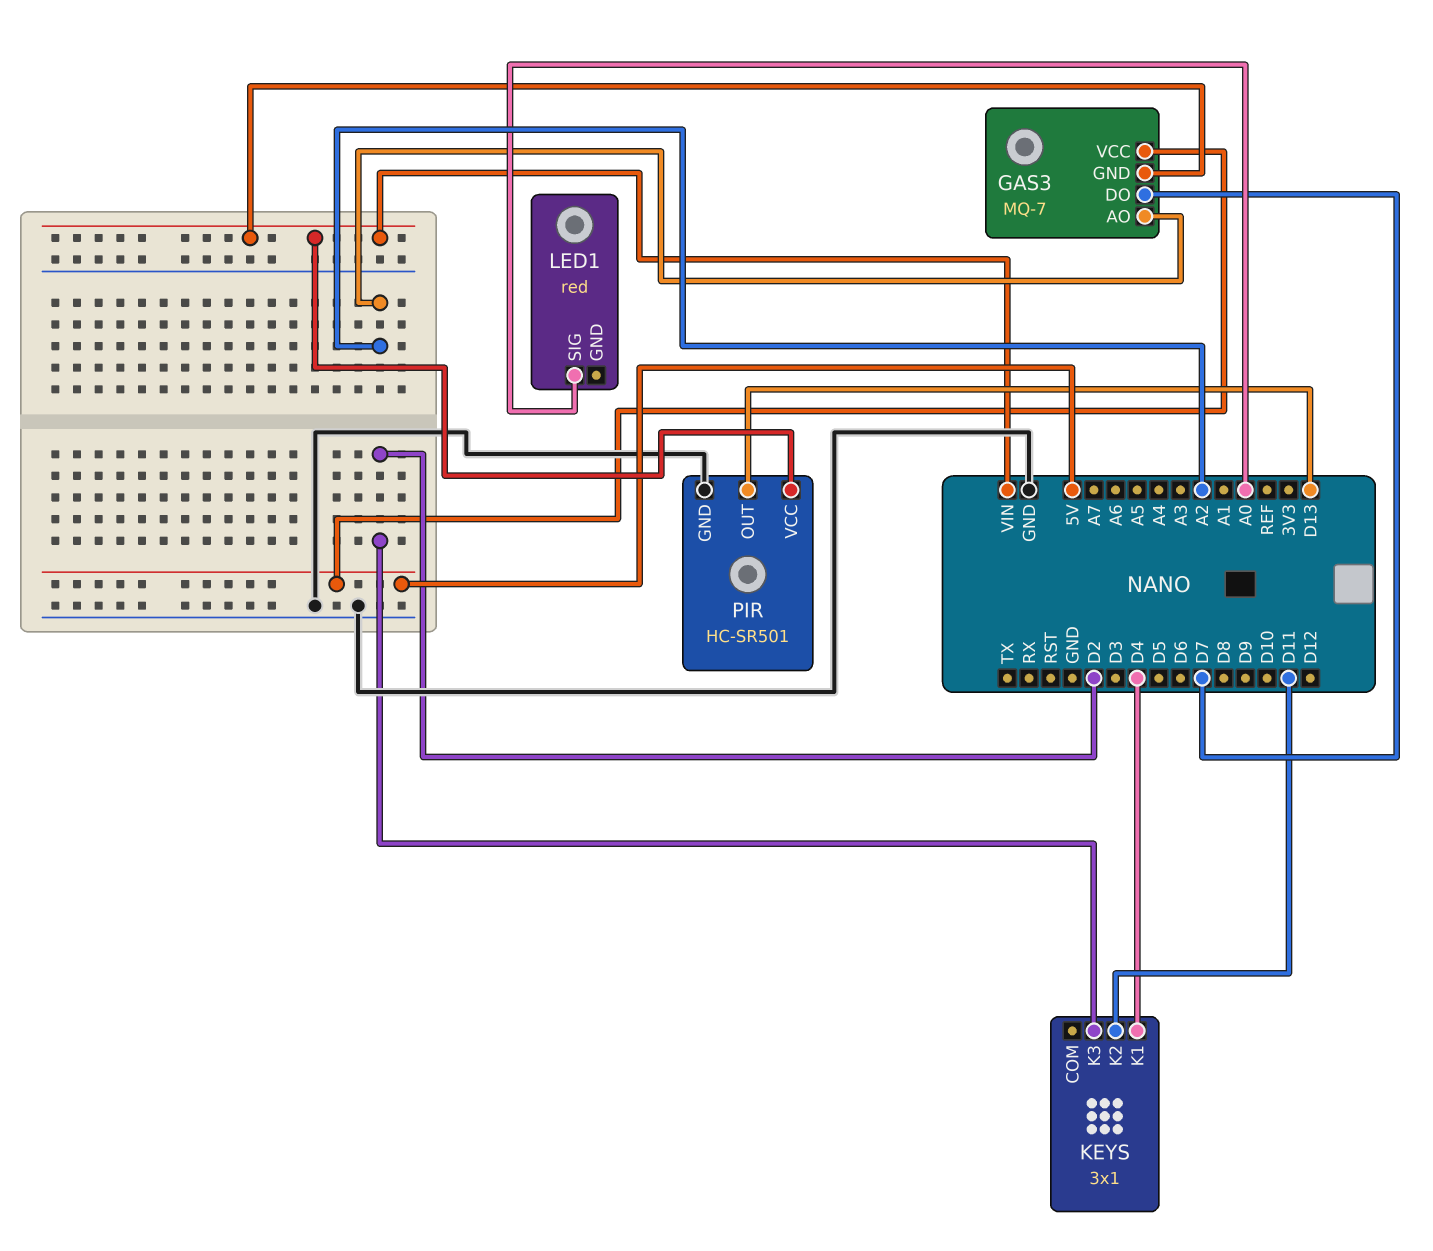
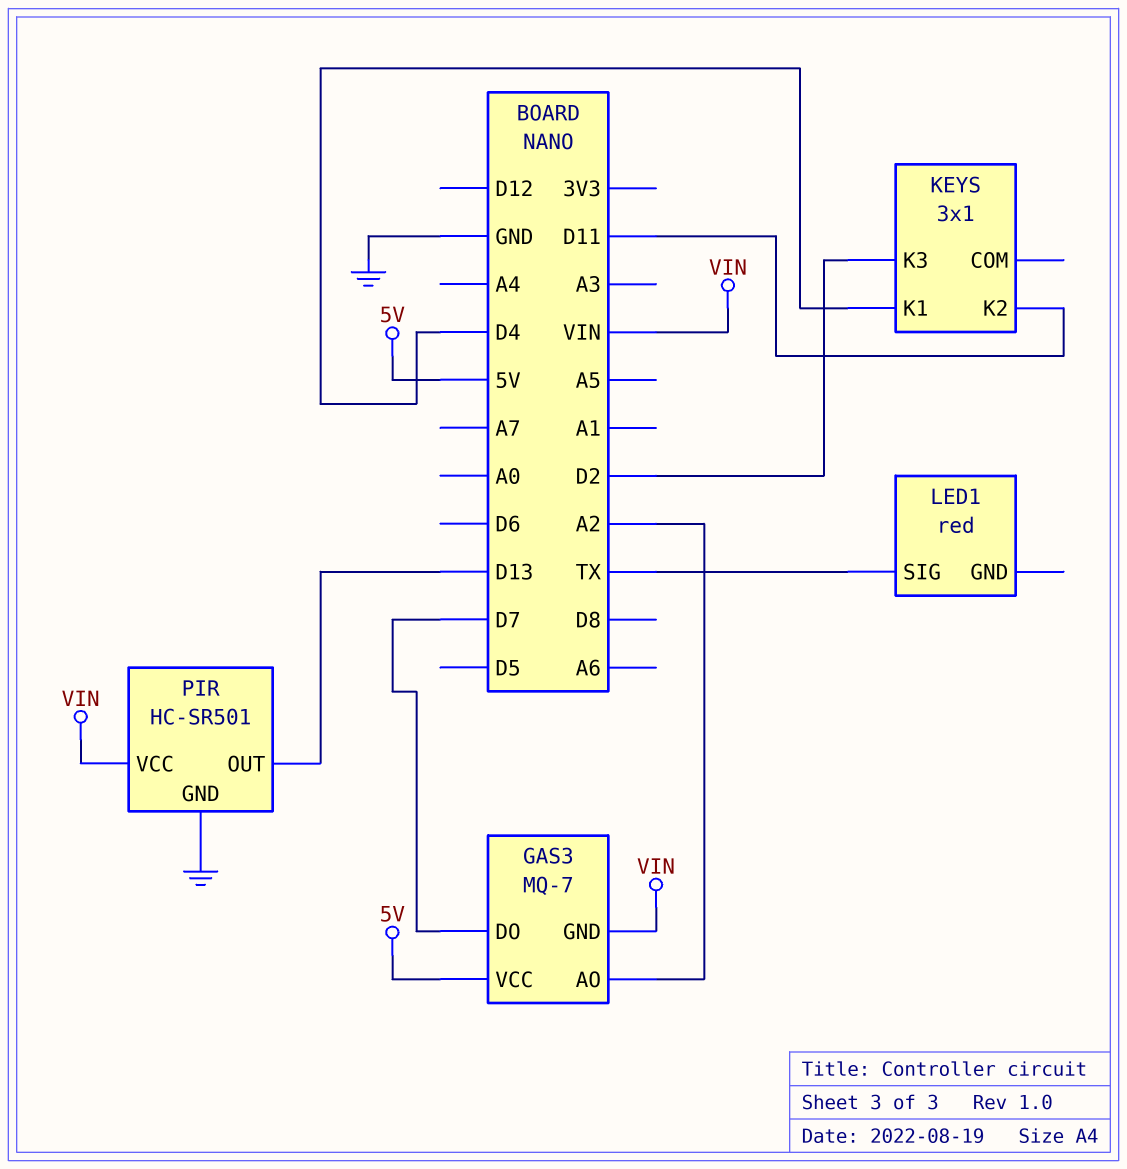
LED1 pin SIG: A0 -> TX

